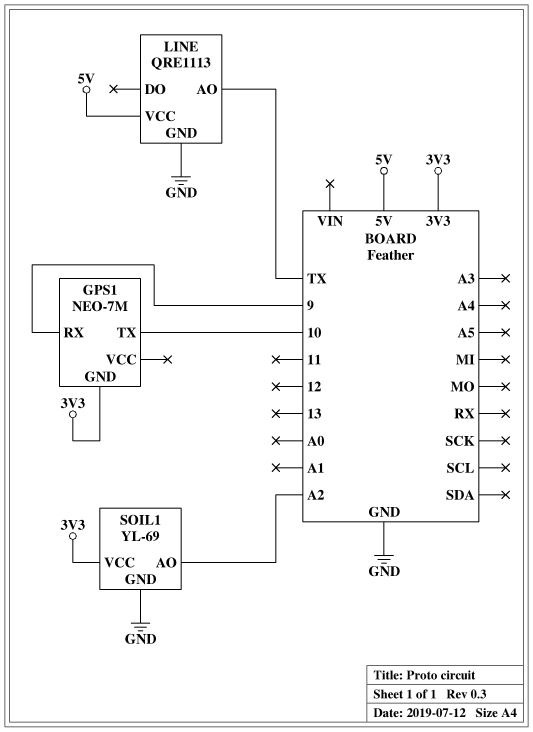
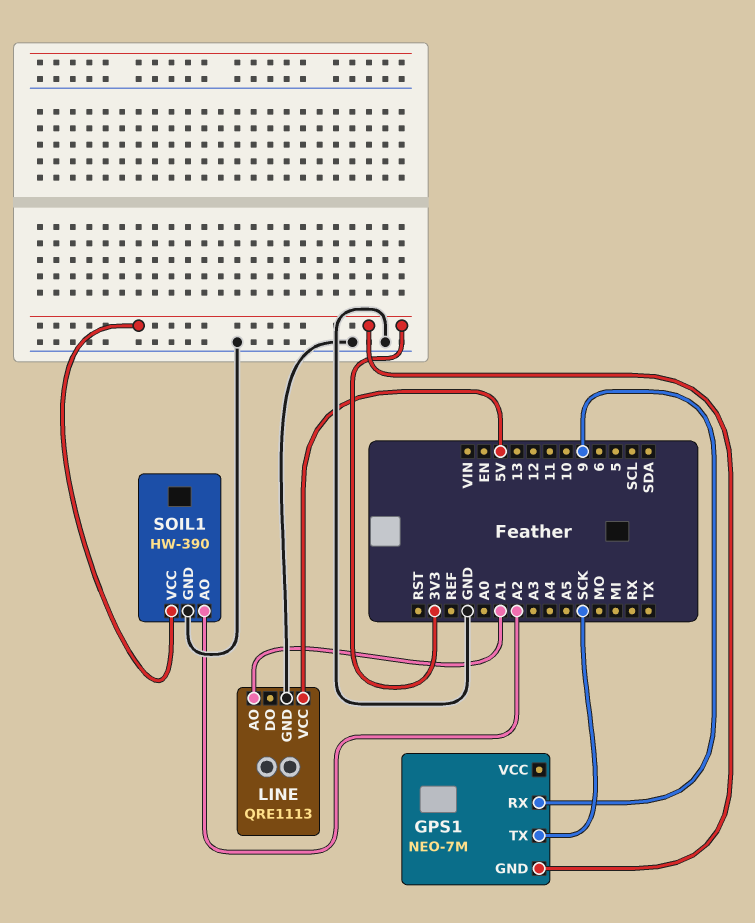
GPS1 pin TX: 10 -> SCK
LINE pin AO: TX -> A1
SOIL1: YL-69 -> HW-390

